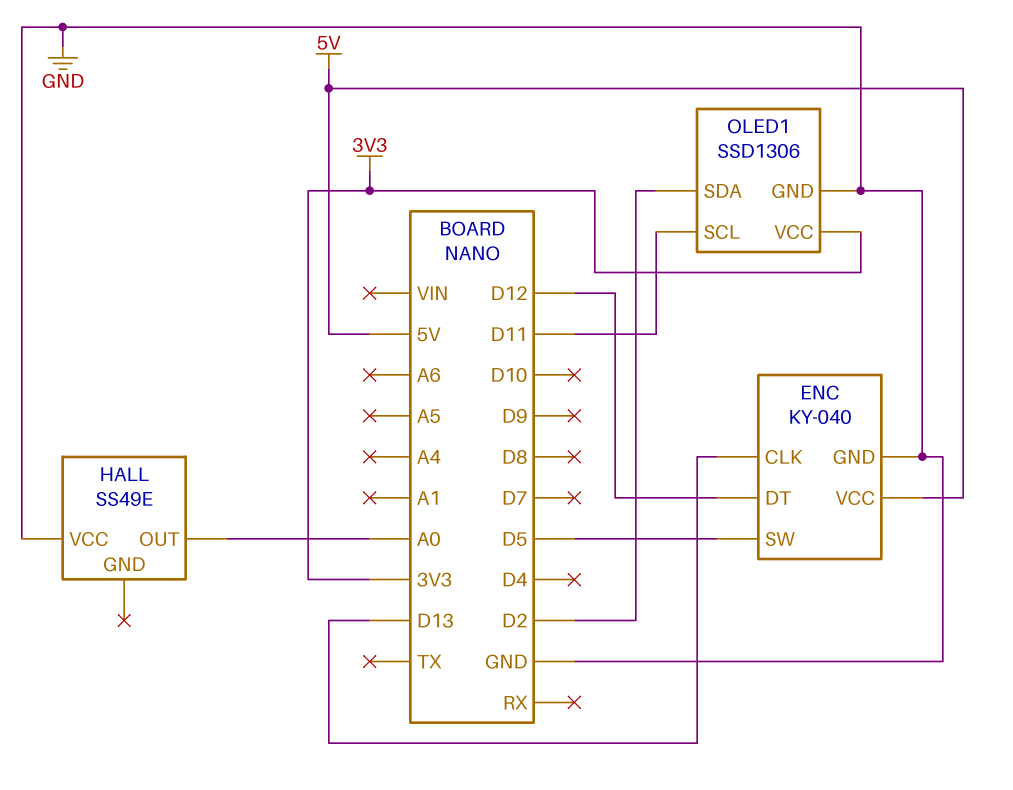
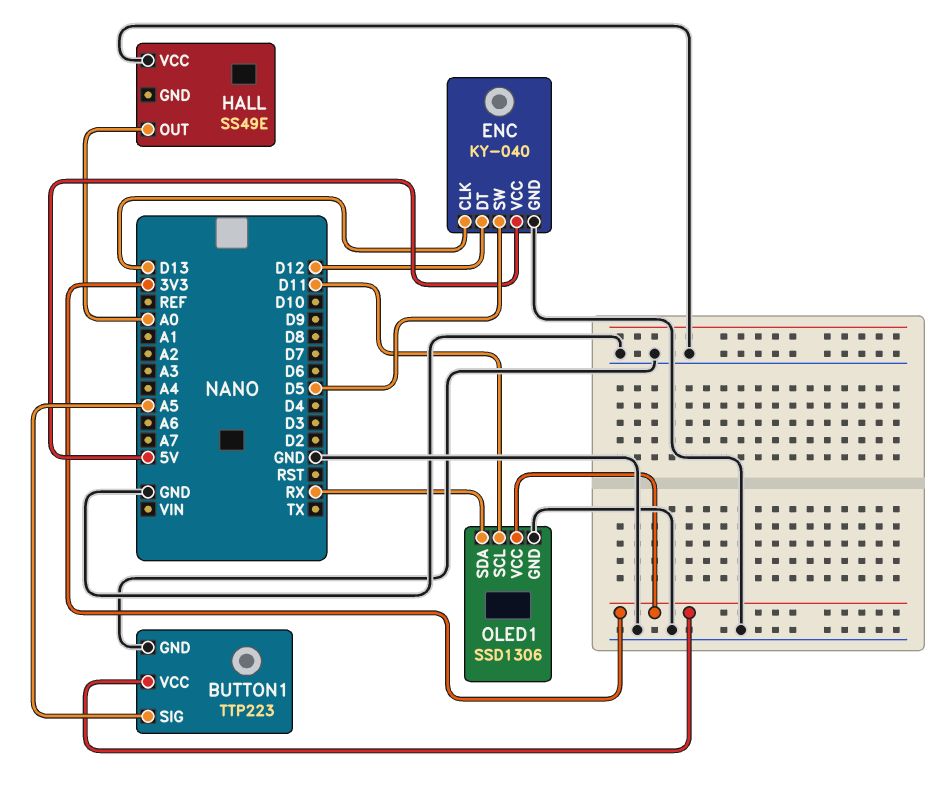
BUTTON1: none -> TTP223
BUTTON1 pin GND: none -> GND
BUTTON1 pin SIG: none -> A5
BUTTON1 pin VCC: none -> 3V3
OLED1 pin SDA: D2 -> RX

